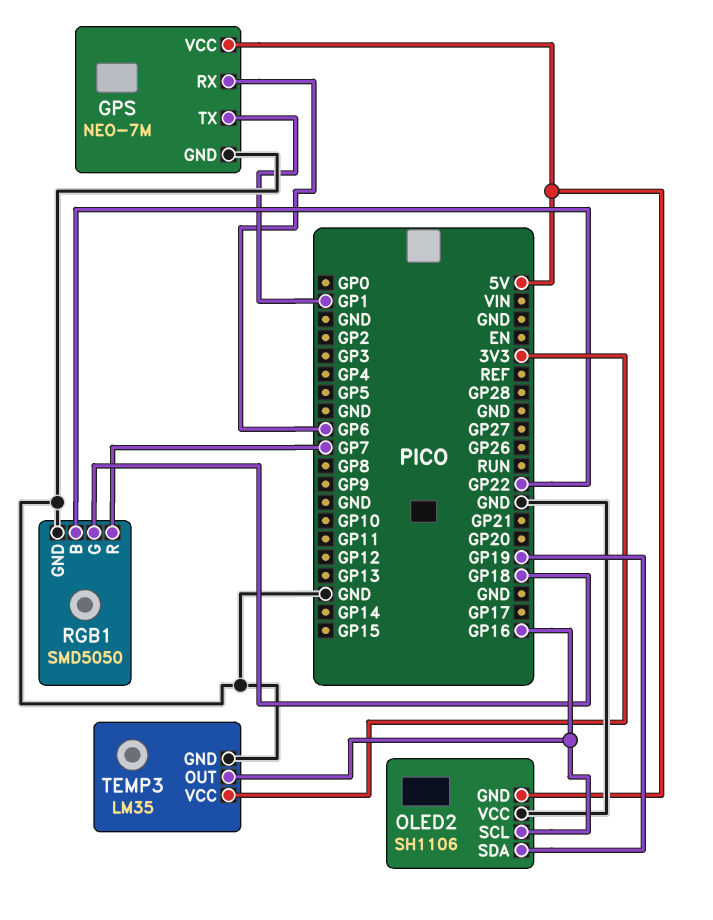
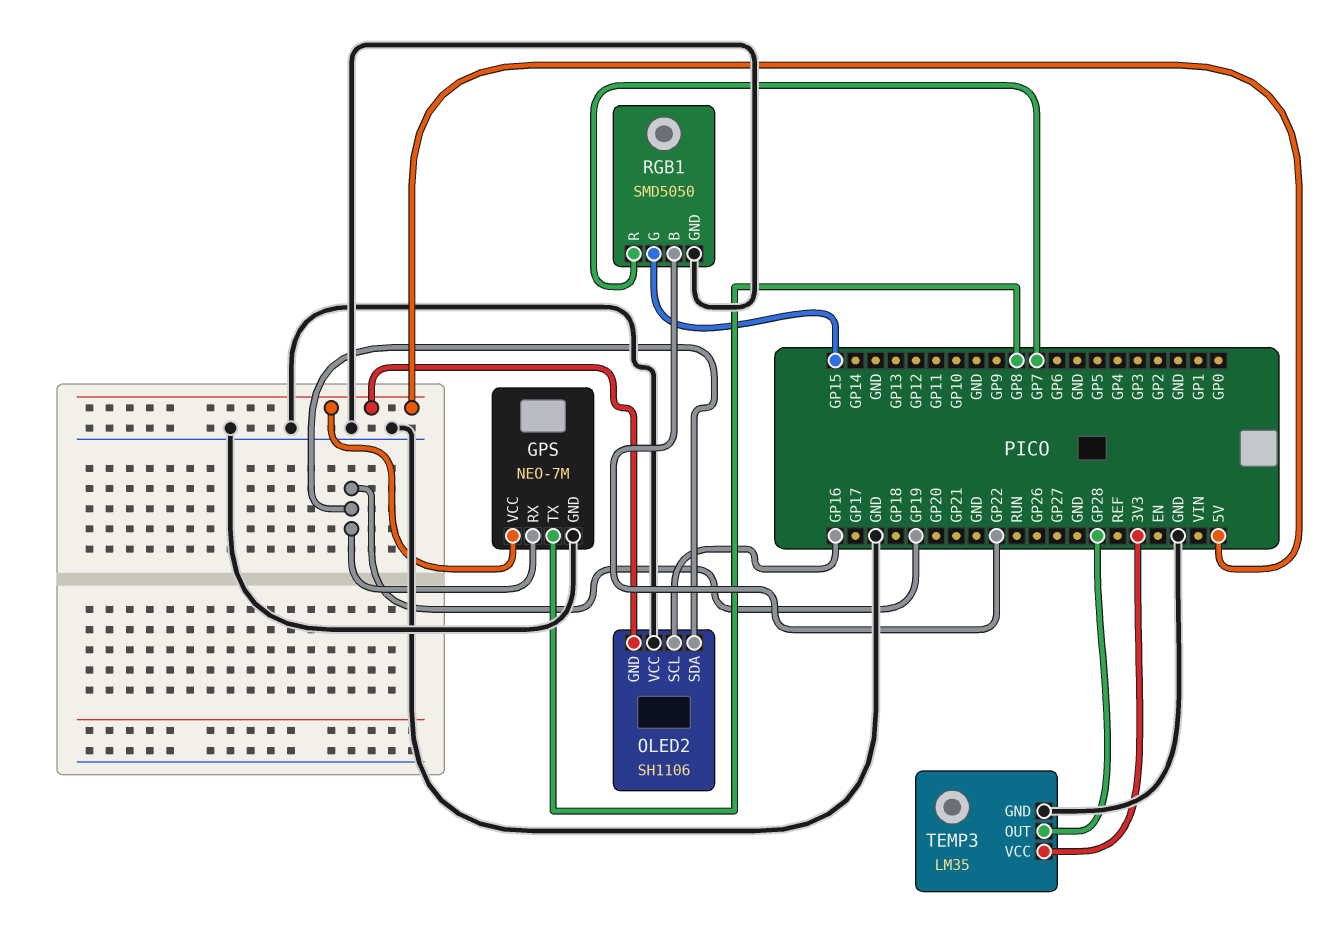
GPS pin RX: GP6 -> GP19
GPS pin TX: GP1 -> GP8
RGB1 pin G: GP18 -> GP15
TEMP3 pin OUT: GP16 -> GP28

